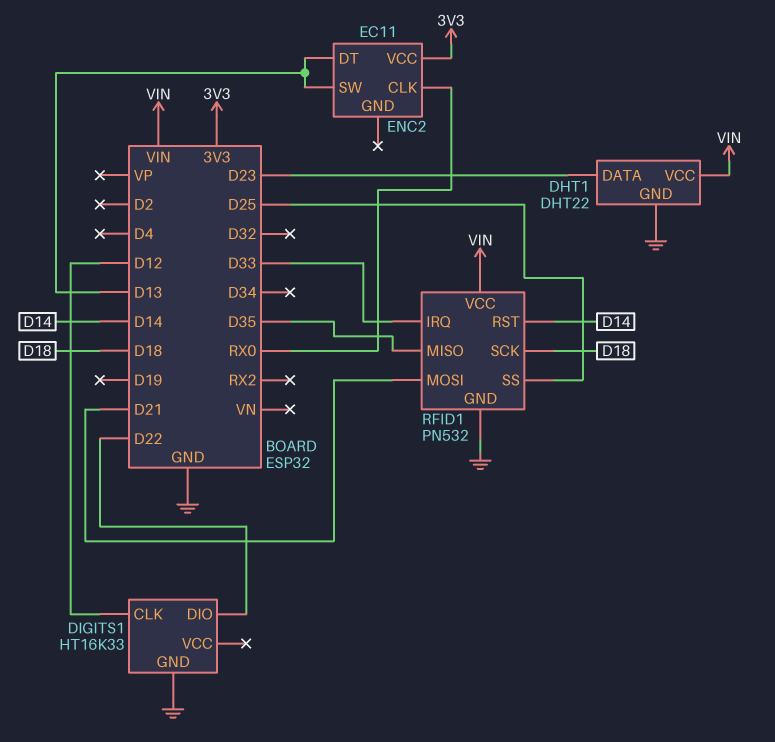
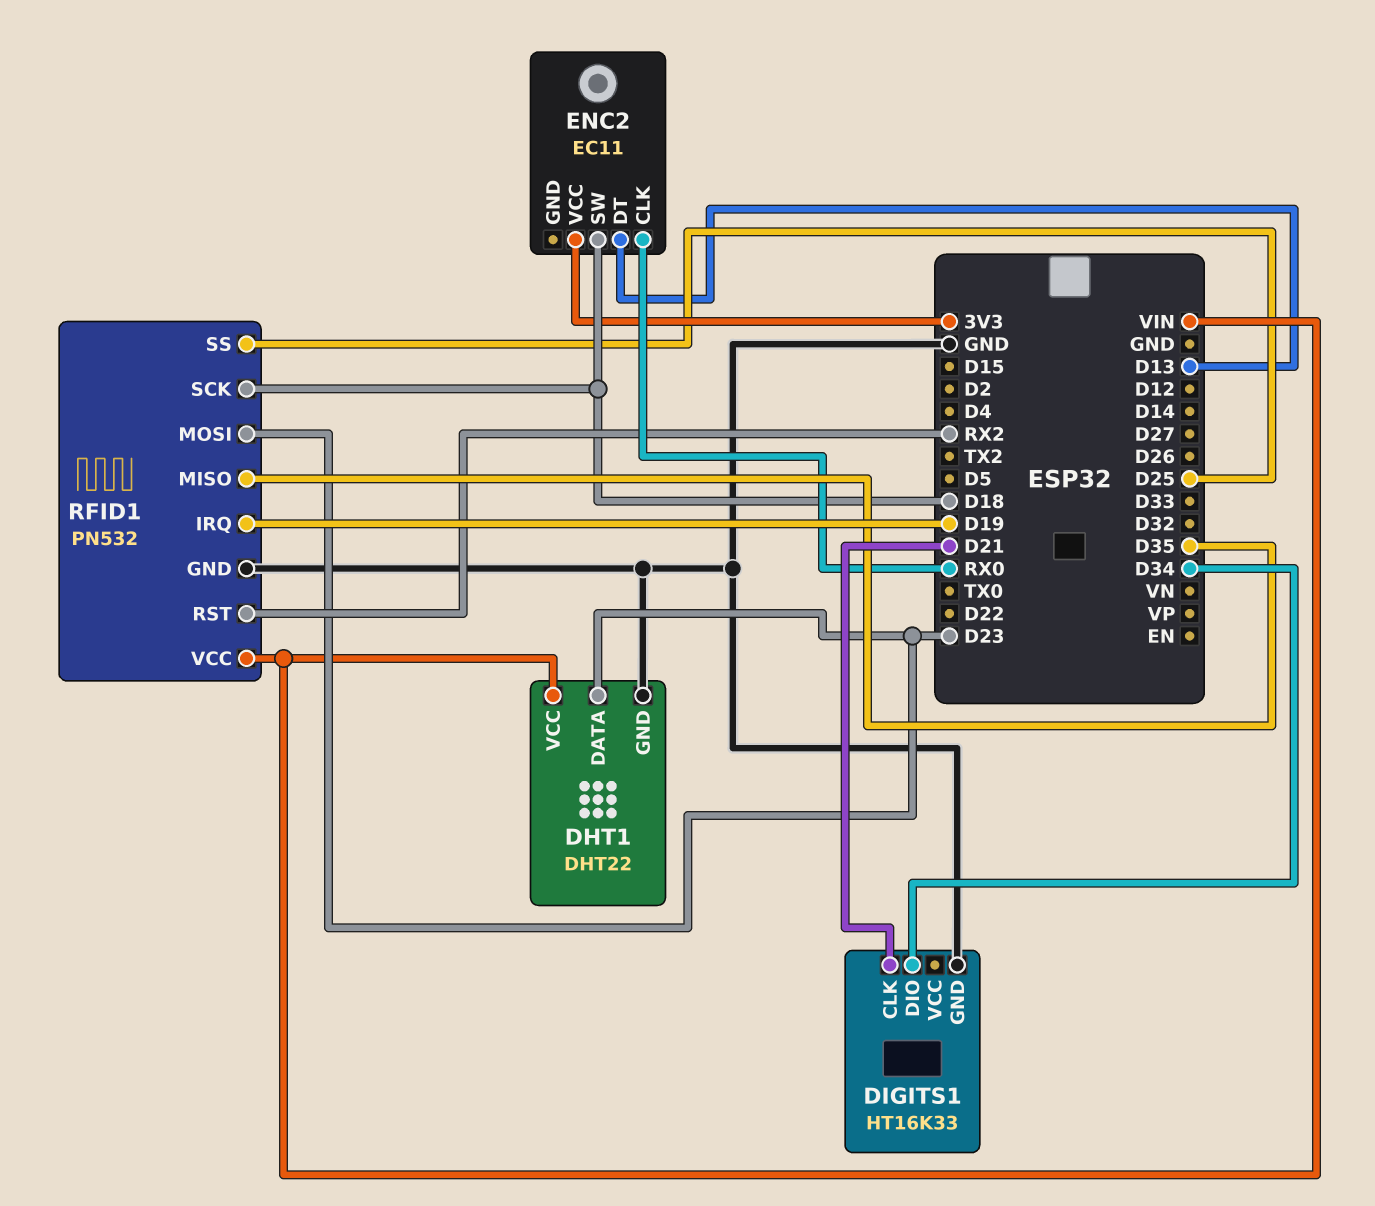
DIGITS1 pin CLK: D12 -> D21
DIGITS1 pin DIO: D22 -> D34
ENC2 pin SW: D13 -> D18
RFID1 pin IRQ: D33 -> D19
RFID1 pin MOSI: D21 -> D23
RFID1 pin RST: D14 -> RX2

